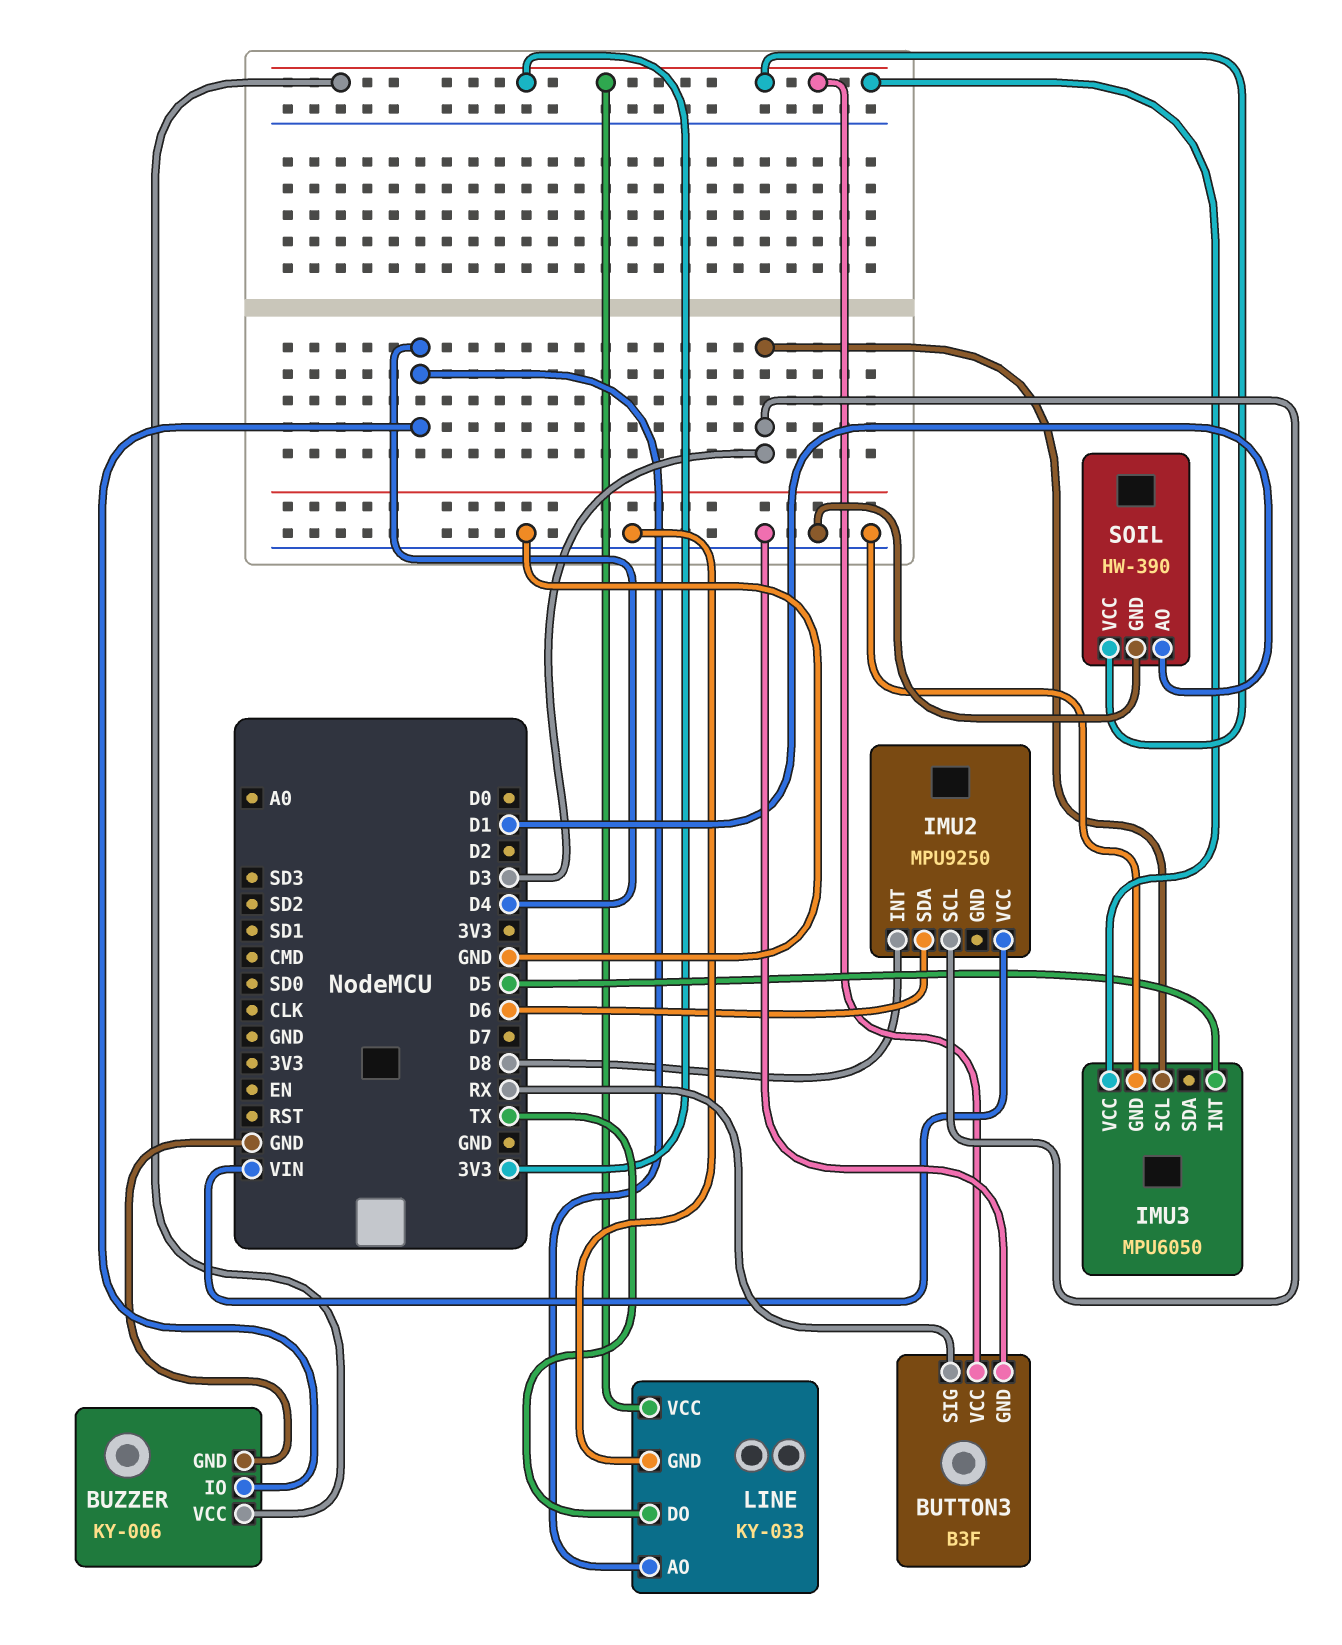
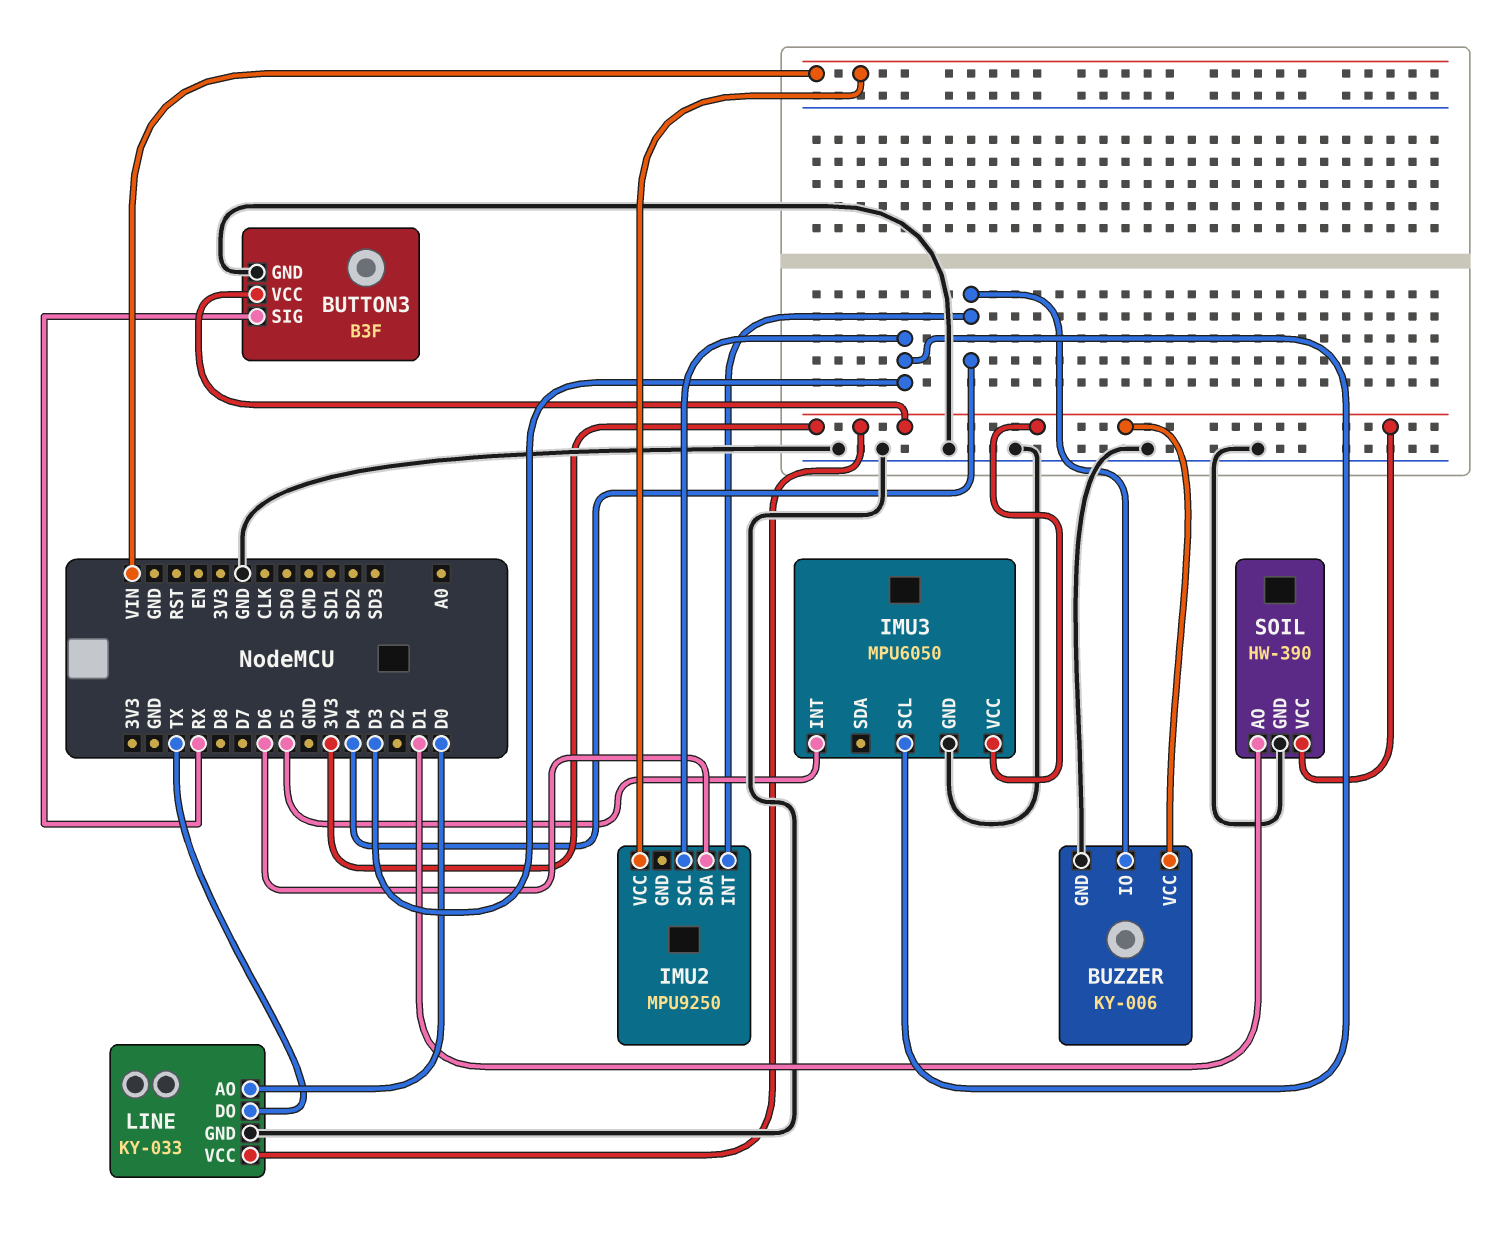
IMU2 pin INT: D8 -> D4
LINE pin AO: D4 -> D0

